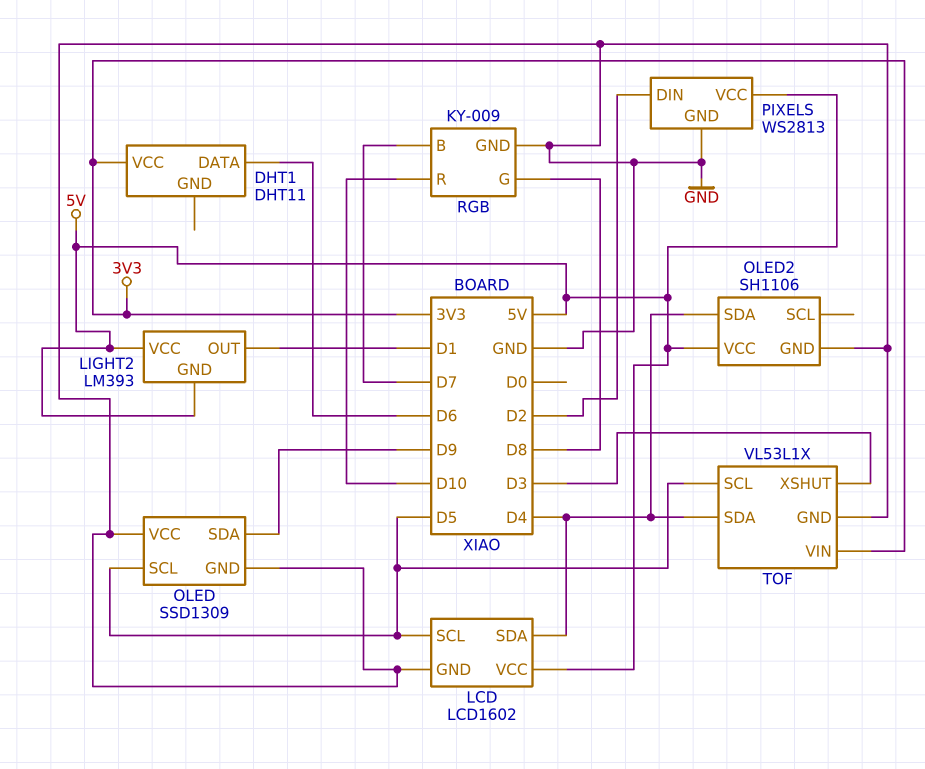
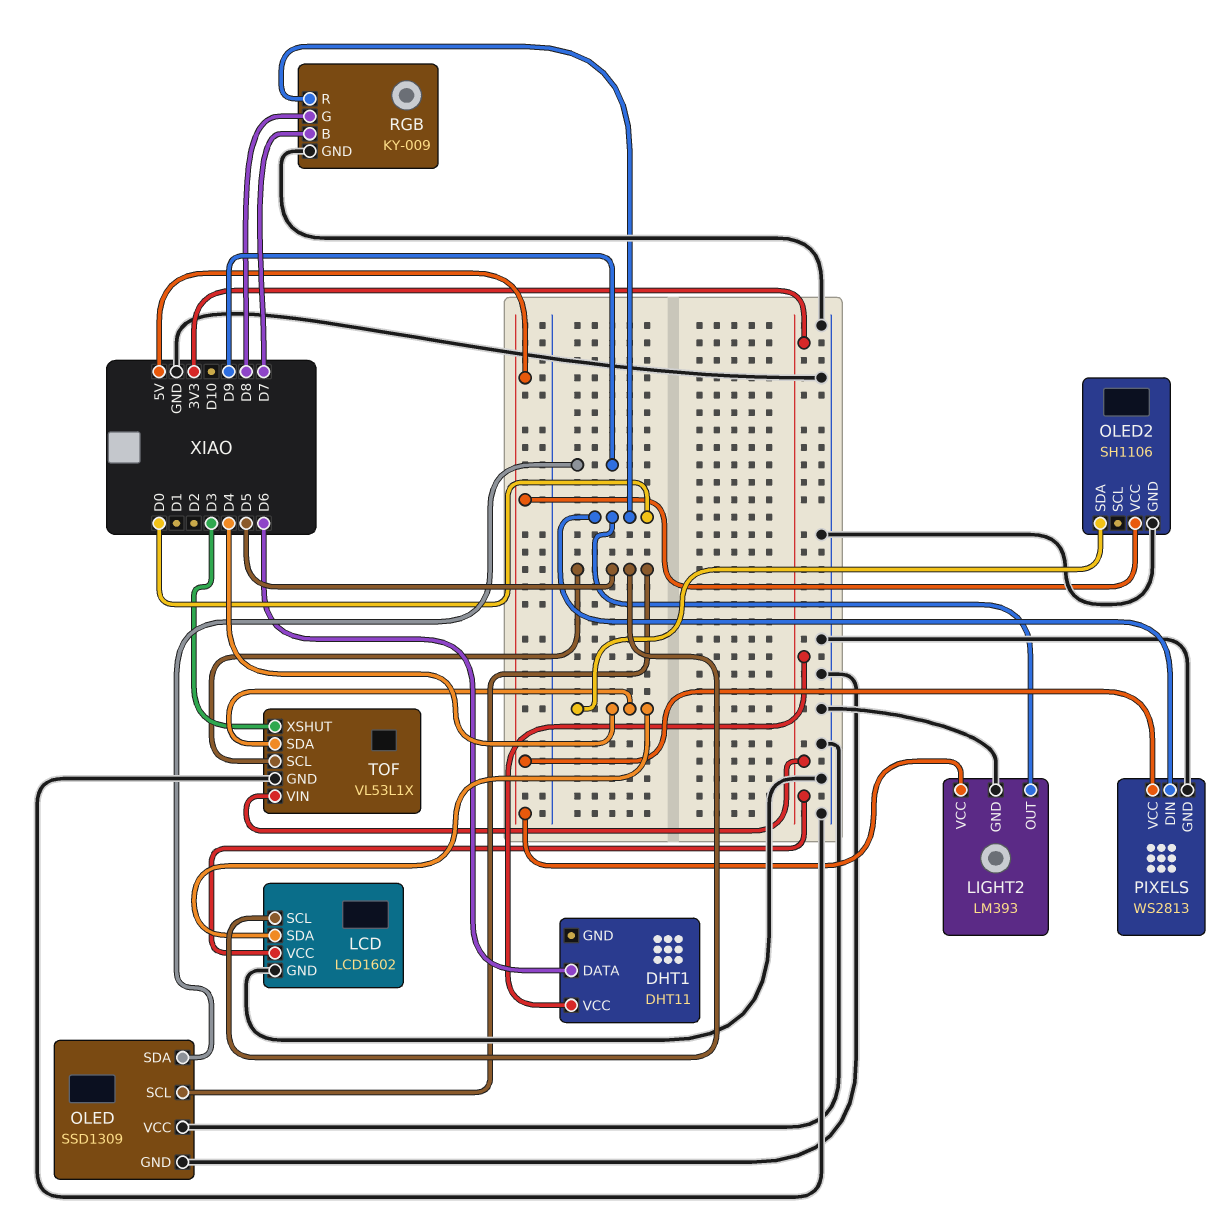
LCD pin VCC: 5V -> 3V3
LIGHT2 pin GND: 5V -> GND
LIGHT2 pin OUT: D1 -> D0
PIXELS pin DIN: D2 -> D0
RGB pin R: D10 -> D0

